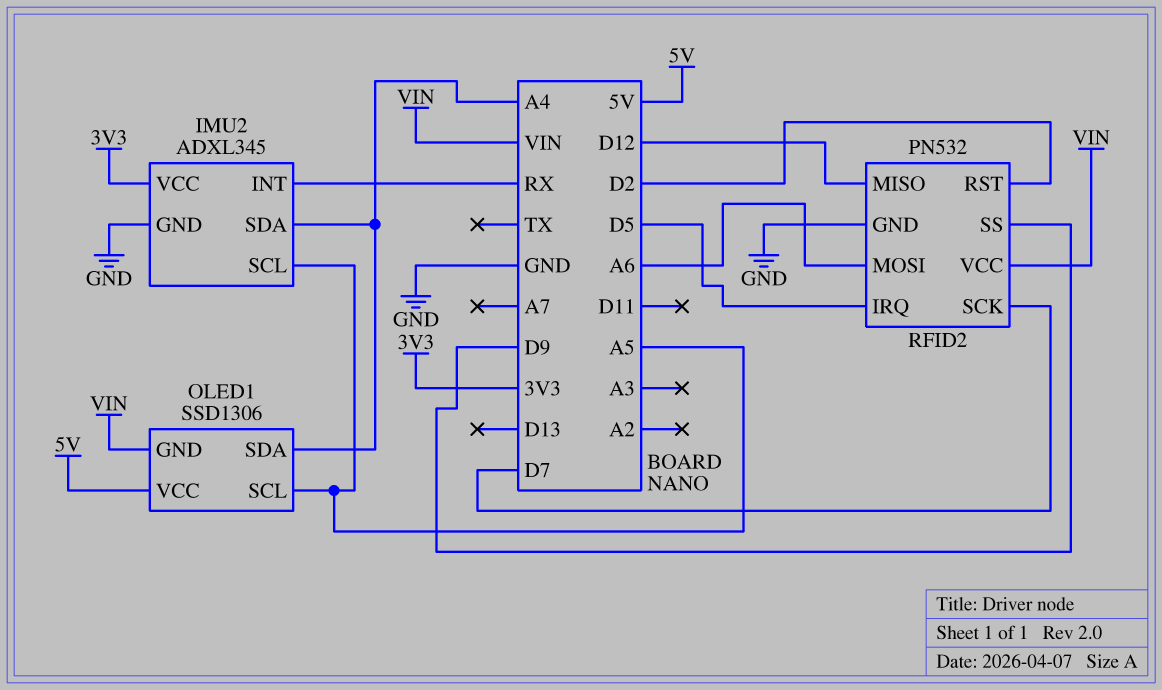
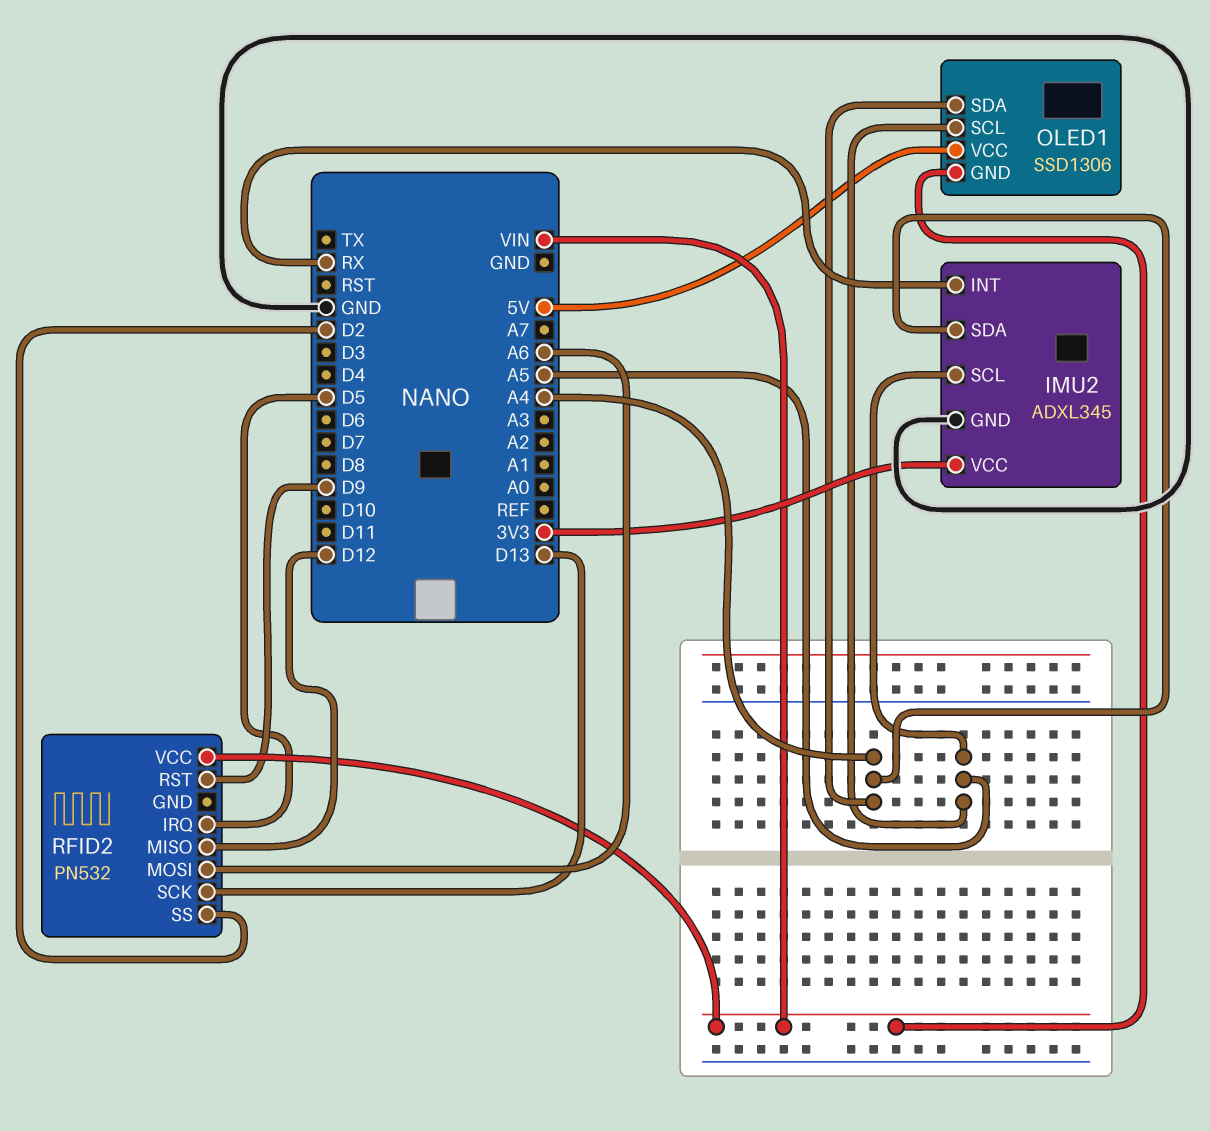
RFID2 pin GND: GND -> none
RFID2 pin RST: D2 -> D9
RFID2 pin SCK: D7 -> D13
RFID2 pin SS: D9 -> D2

